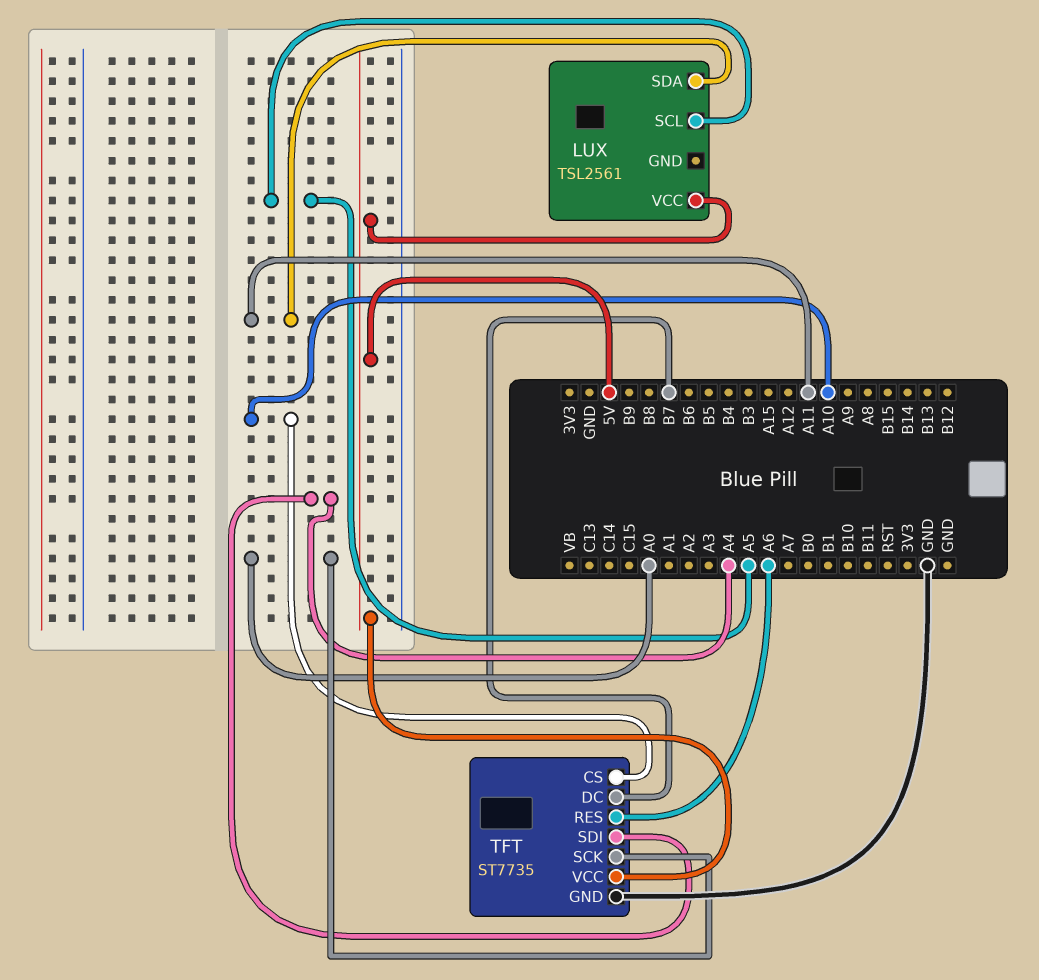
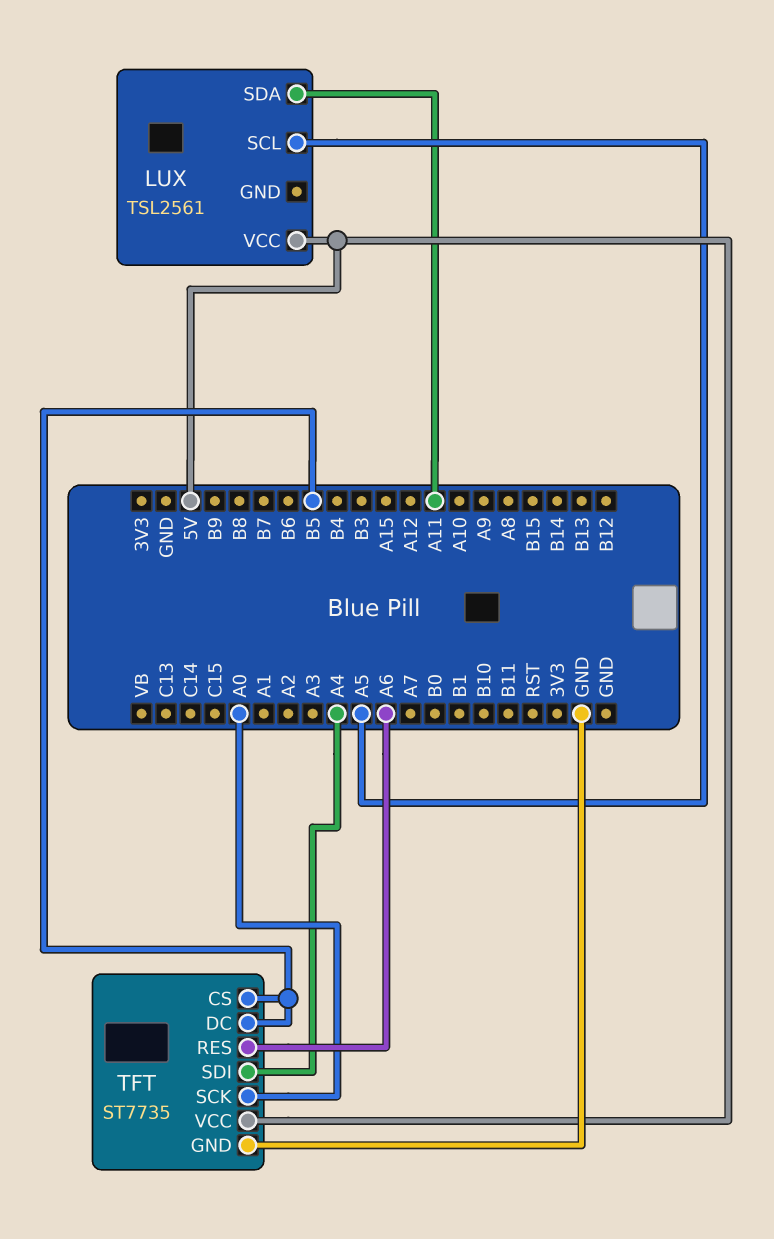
TFT pin CS: A10 -> B5
TFT pin DC: B7 -> B5

